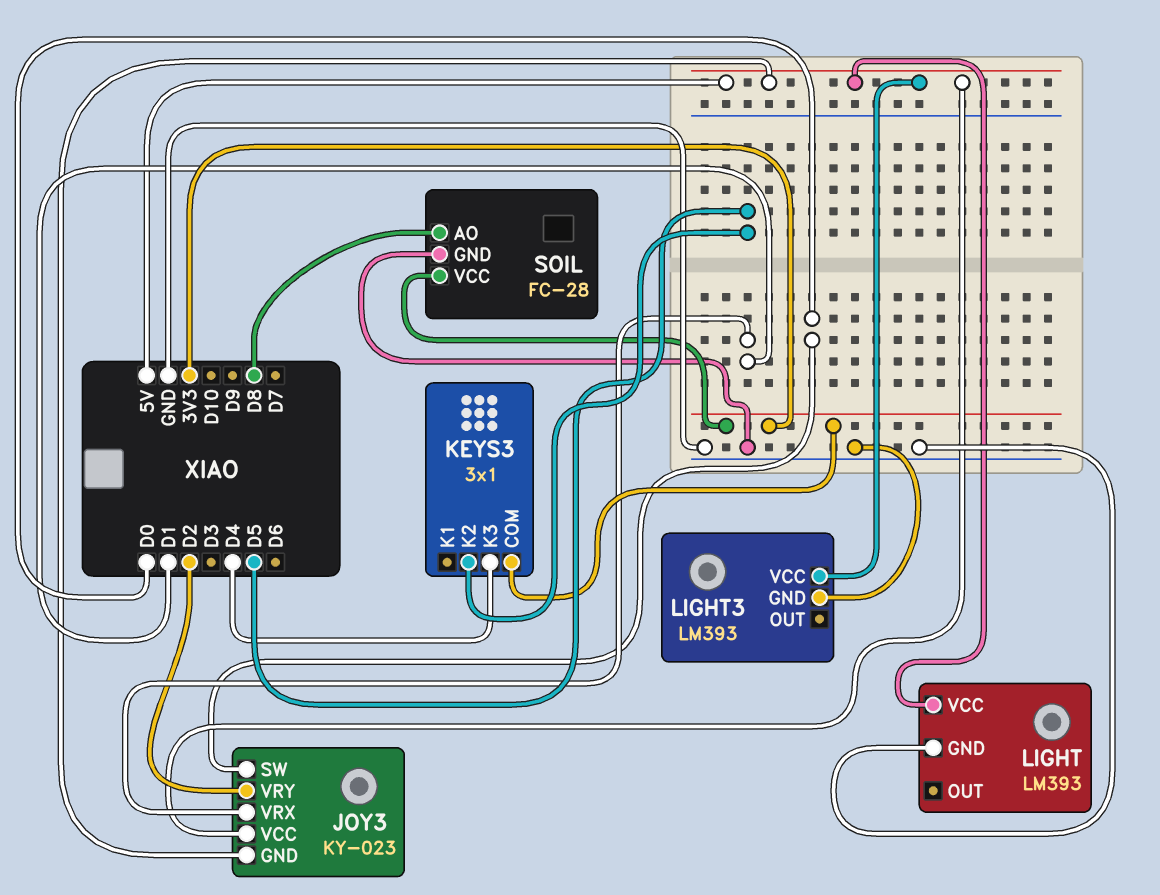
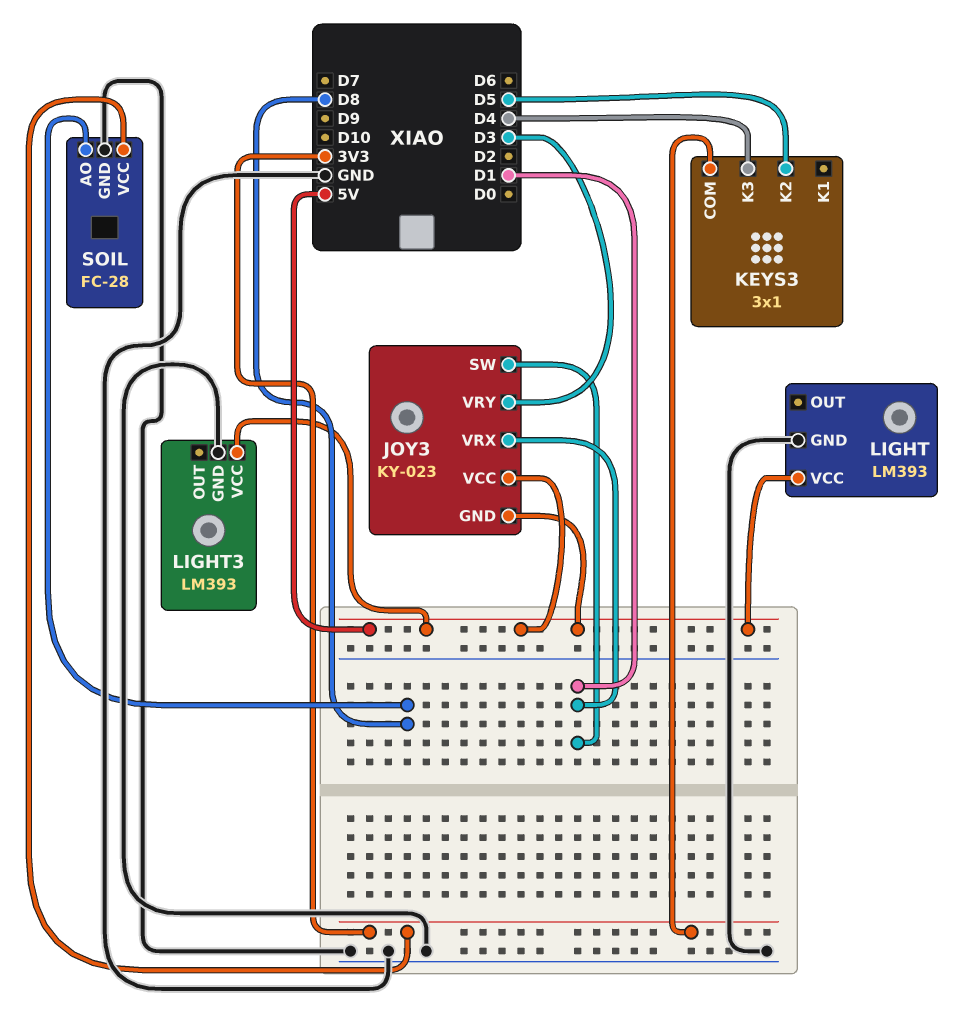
JOY3 pin SW: D0 -> D1
JOY3 pin VRY: D2 -> D3

